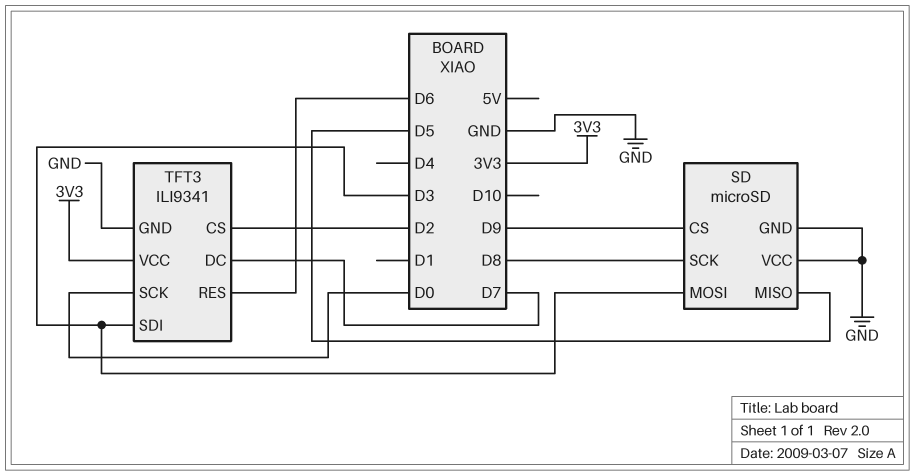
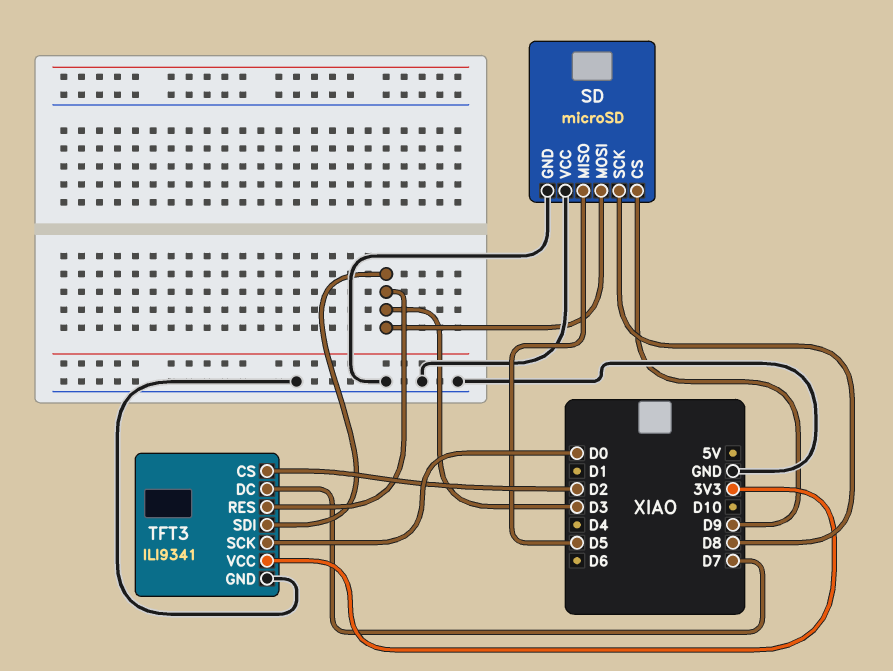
TFT3 pin RES: D6 -> D3

